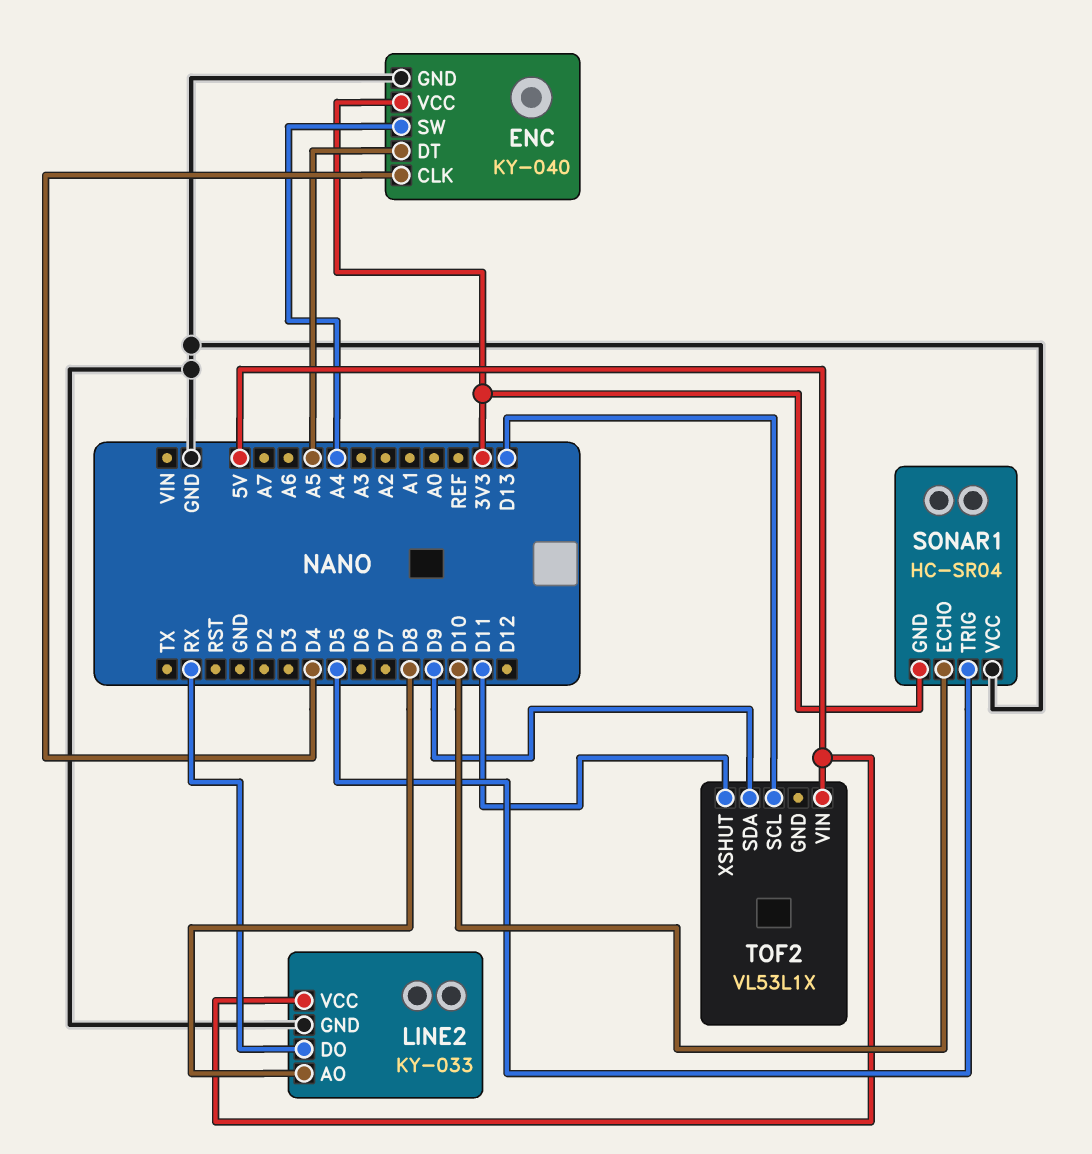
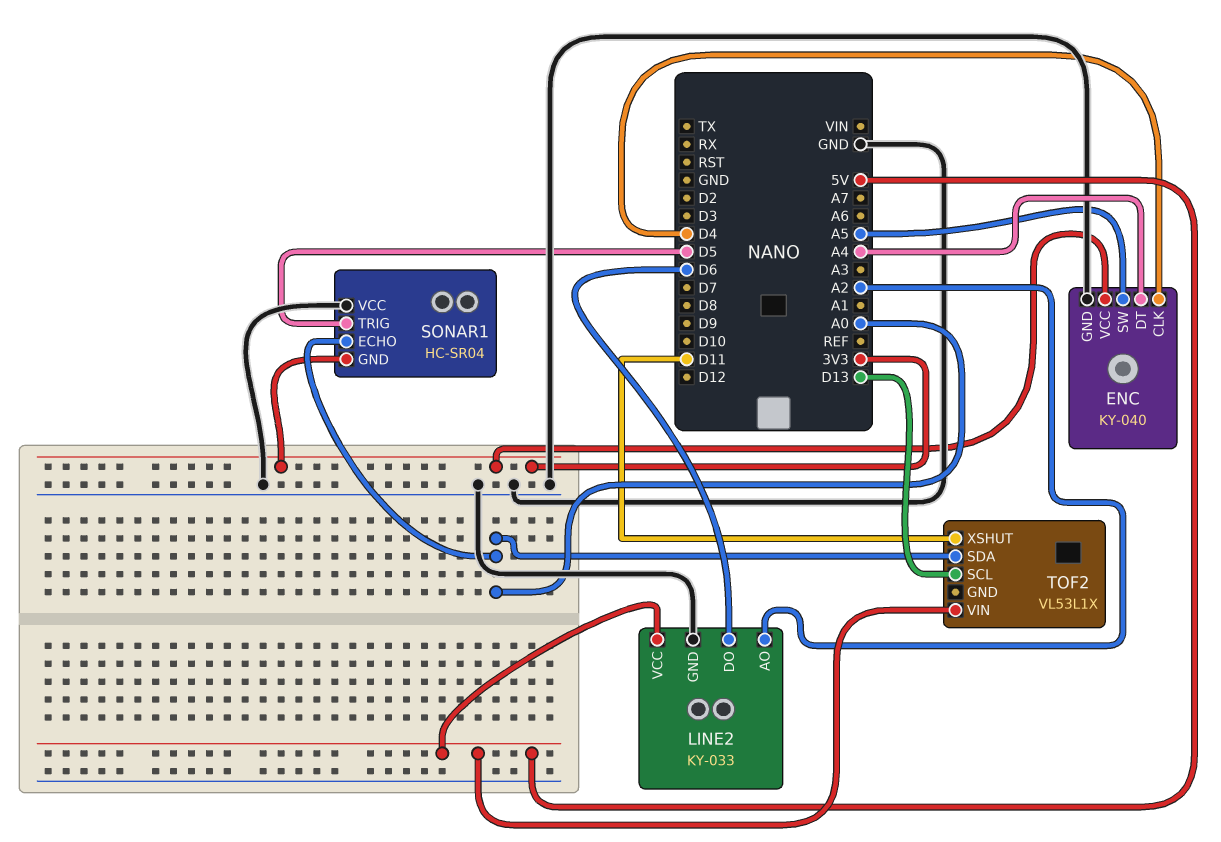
ENC pin DT: A5 -> A4
ENC pin SW: A4 -> A5
LINE2 pin AO: D8 -> A2
LINE2 pin DO: RX -> D6
SONAR1 pin ECHO: D10 -> A0
TOF2 pin SDA: D9 -> A0

